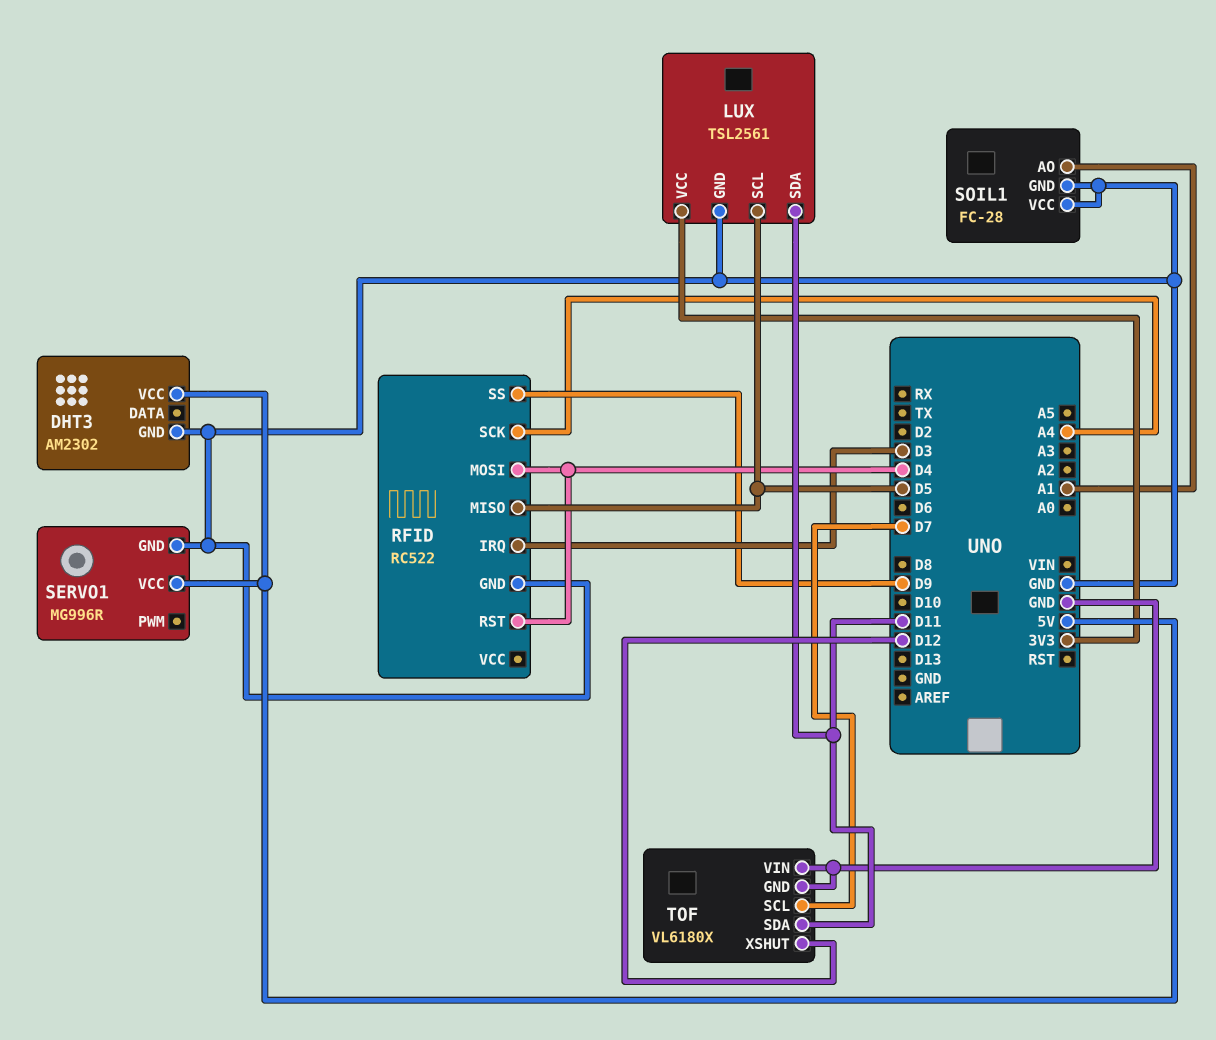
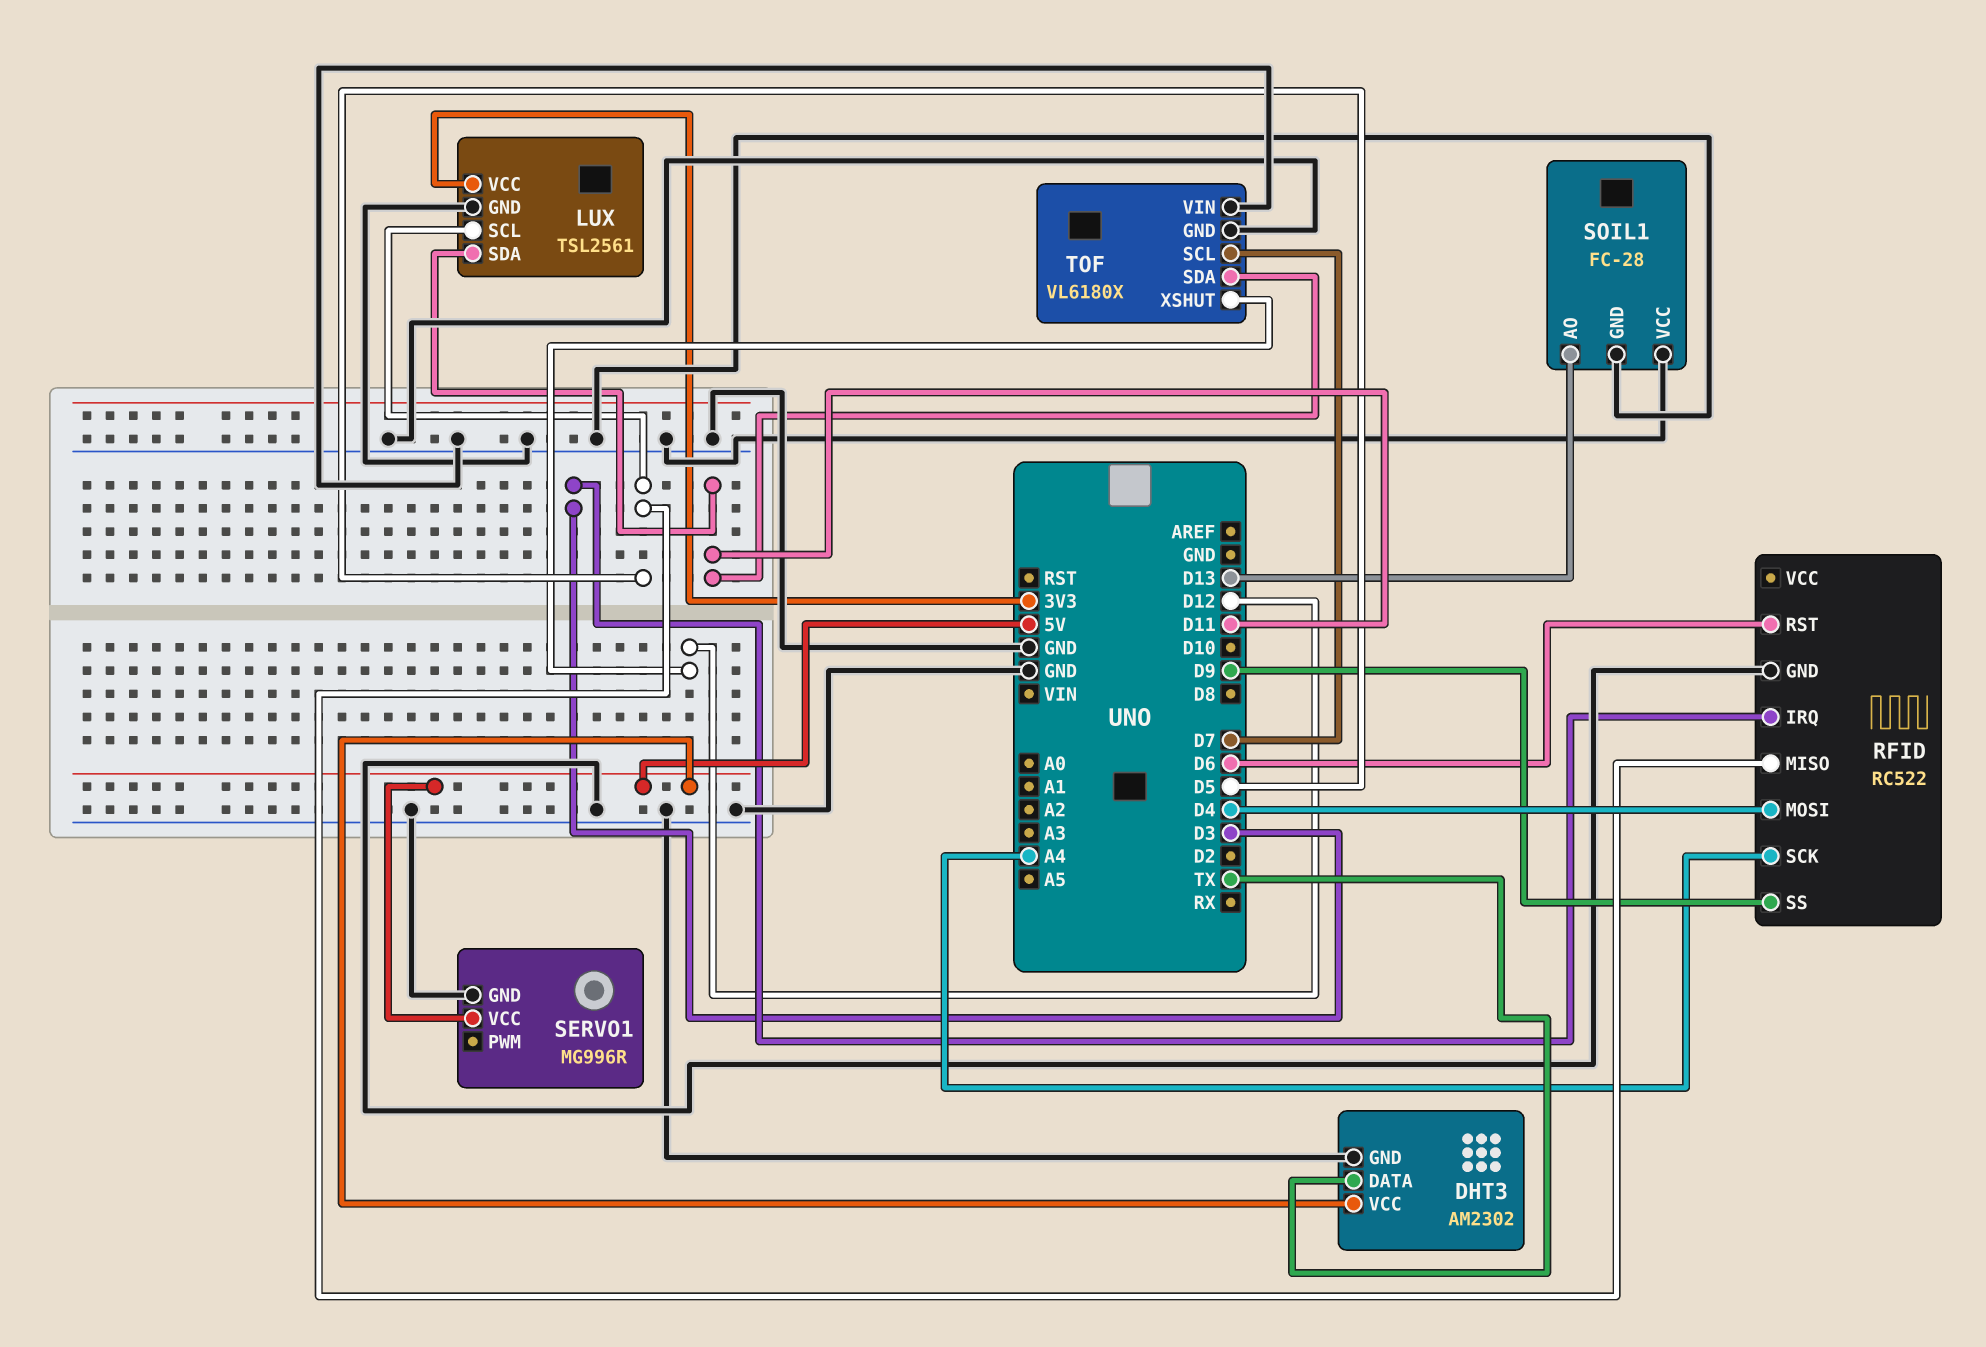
DHT3 pin DATA: none -> TX
RFID pin RST: D4 -> D6
SOIL1 pin AO: A1 -> D13

